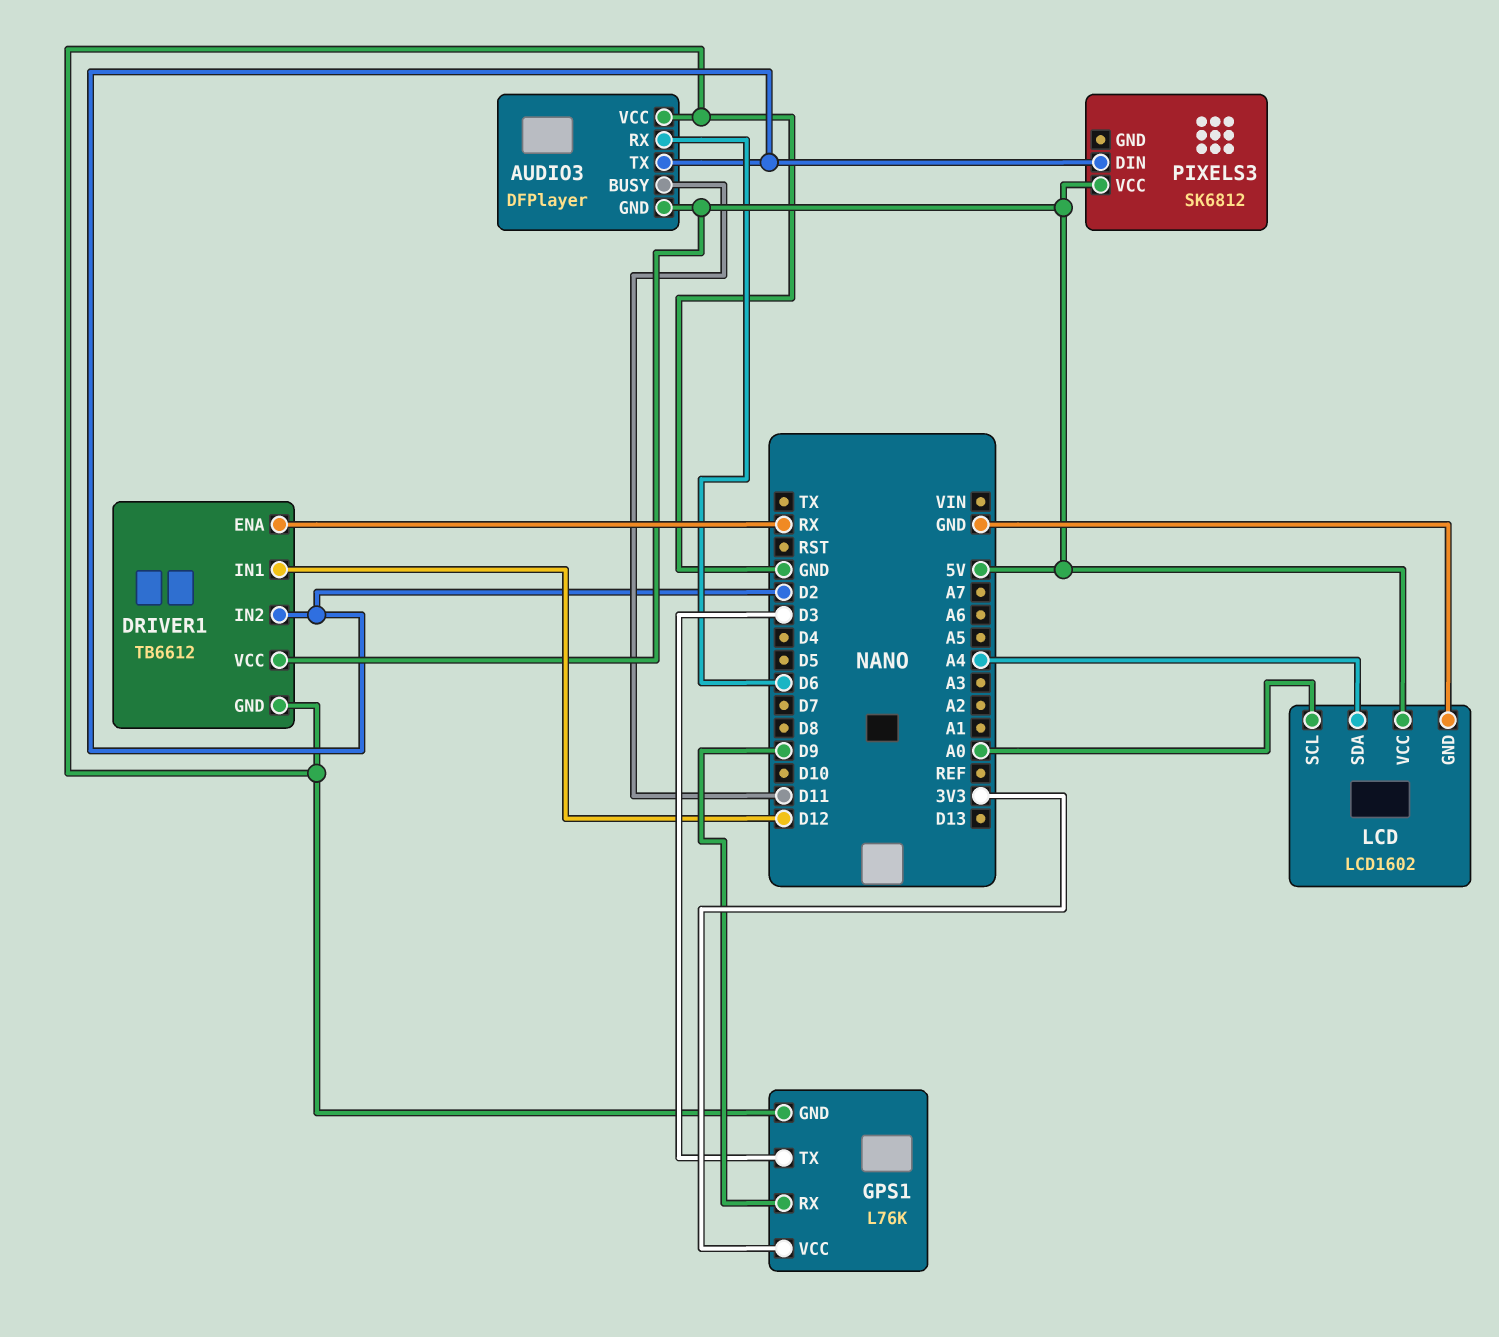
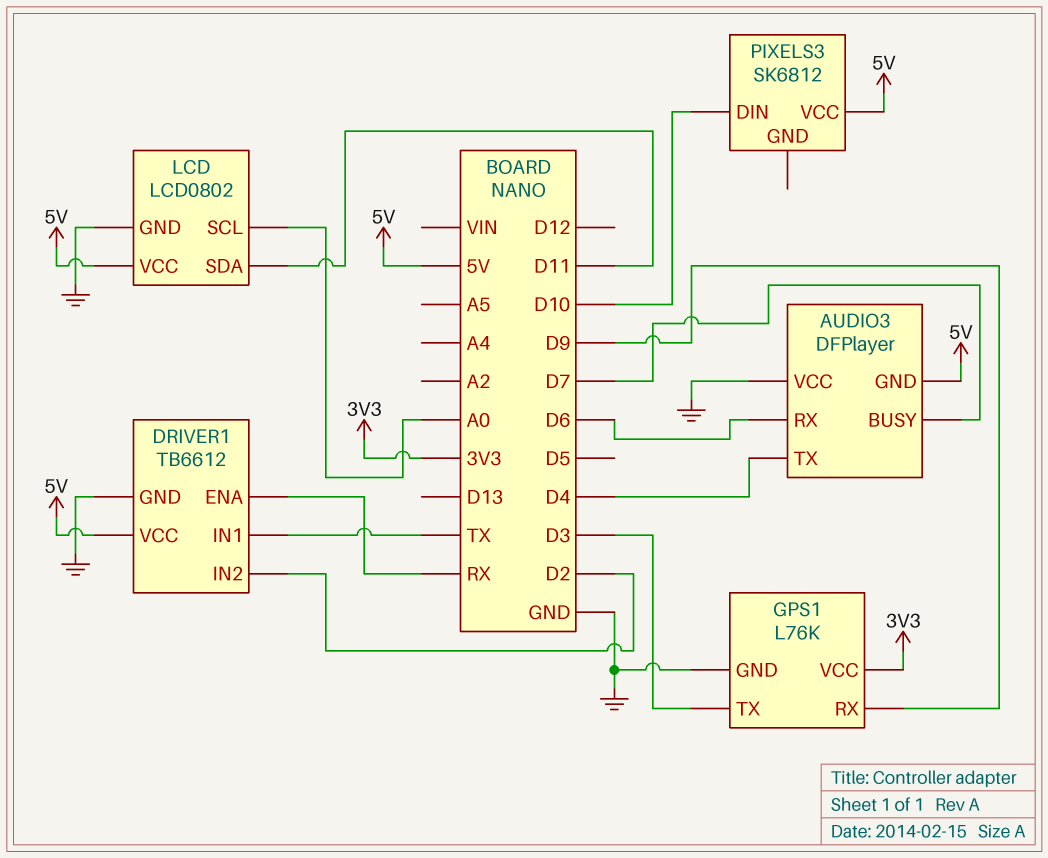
AUDIO3 pin BUSY: D11 -> D7
AUDIO3 pin TX: D2 -> D4
DRIVER1 pin IN1: D12 -> TX
LCD: LCD1602 -> LCD0802
LCD pin SDA: A4 -> D11
PIXELS3 pin DIN: D2 -> D10

